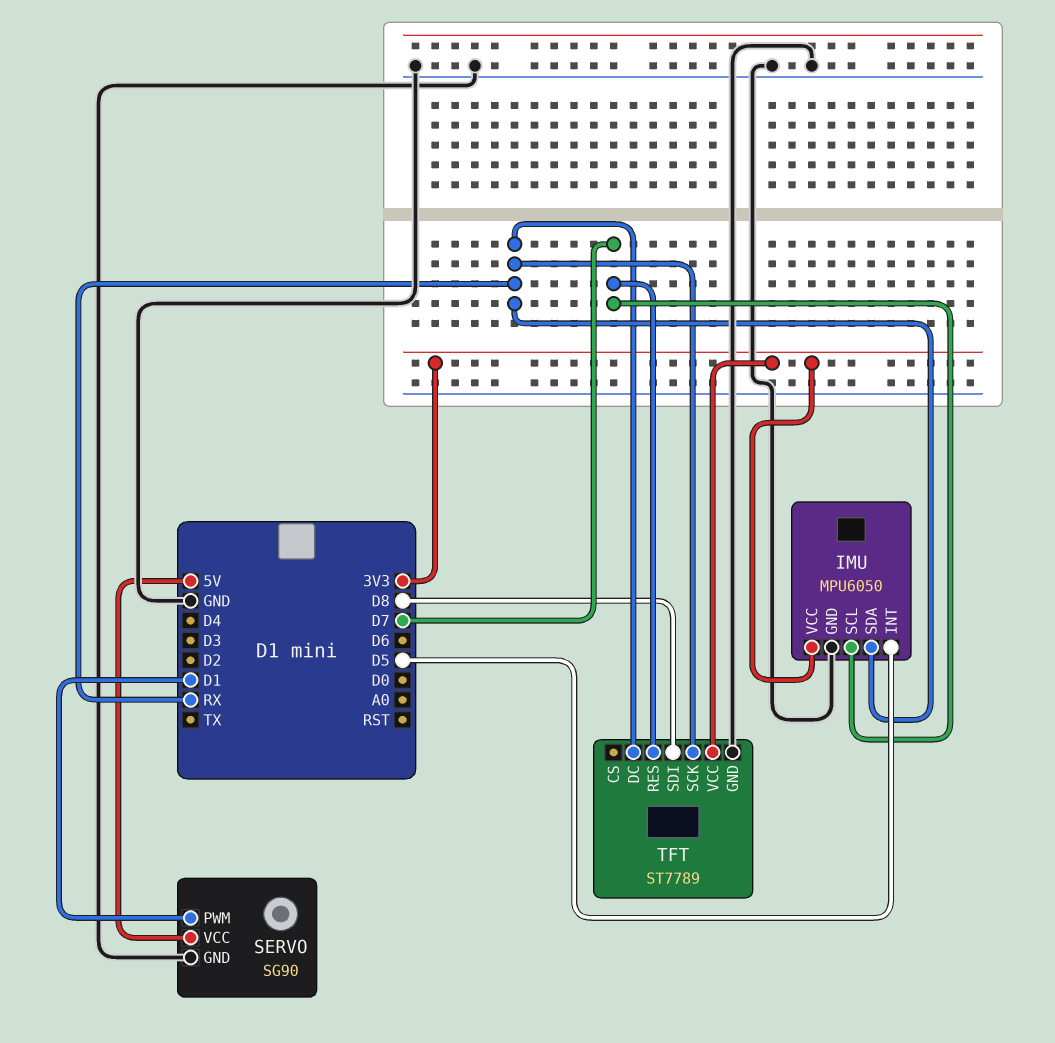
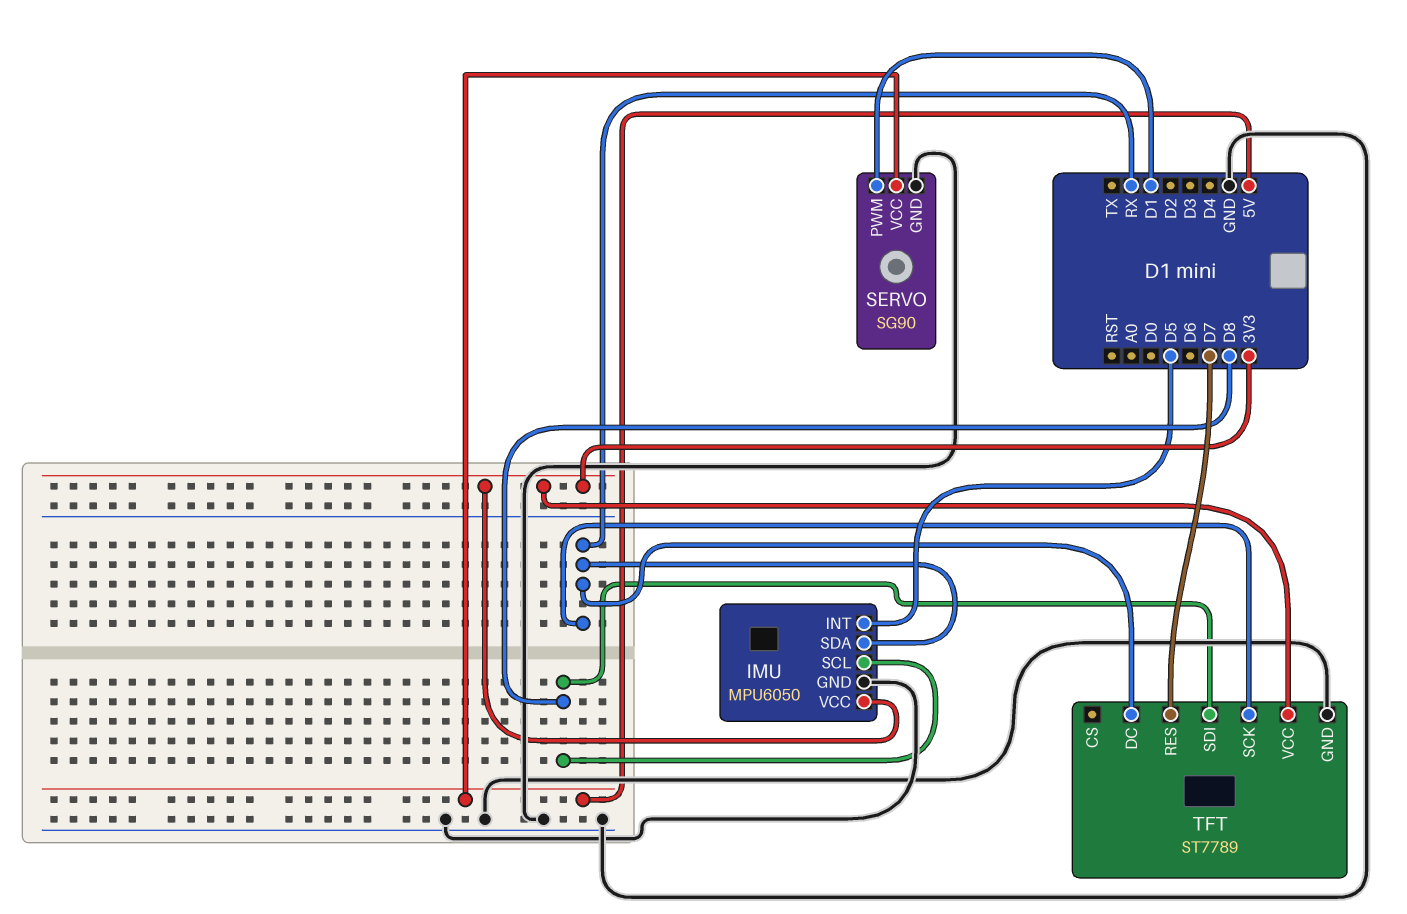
IMU pin SCL: D7 -> D8

